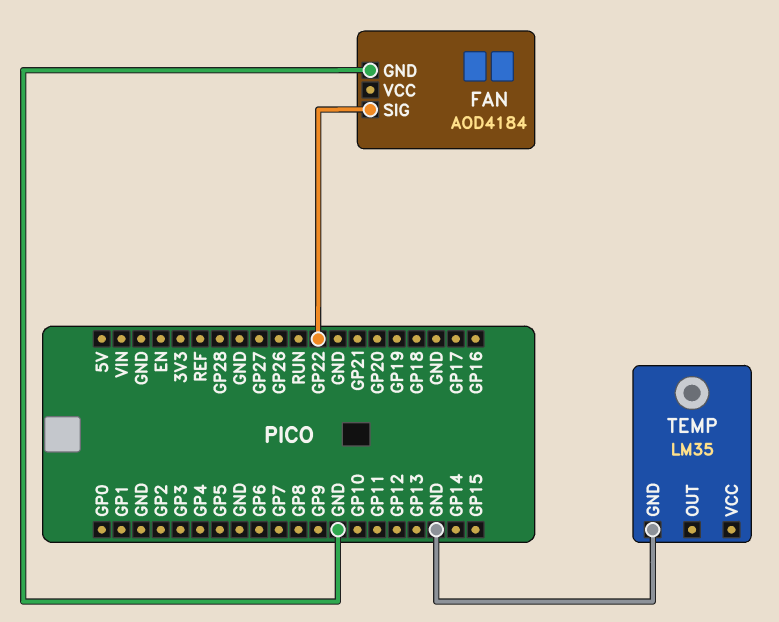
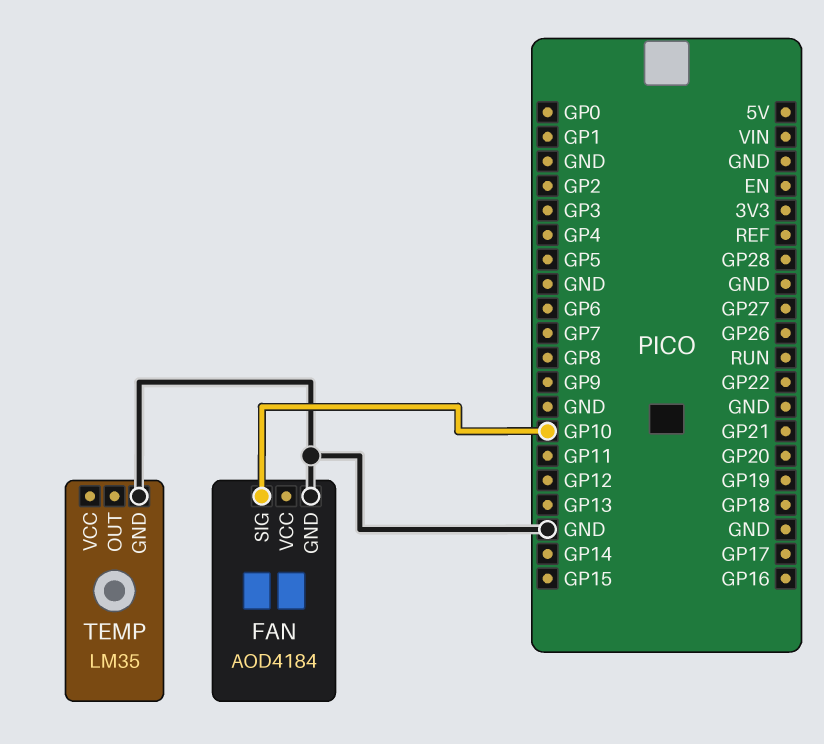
FAN pin SIG: GP22 -> GP10

